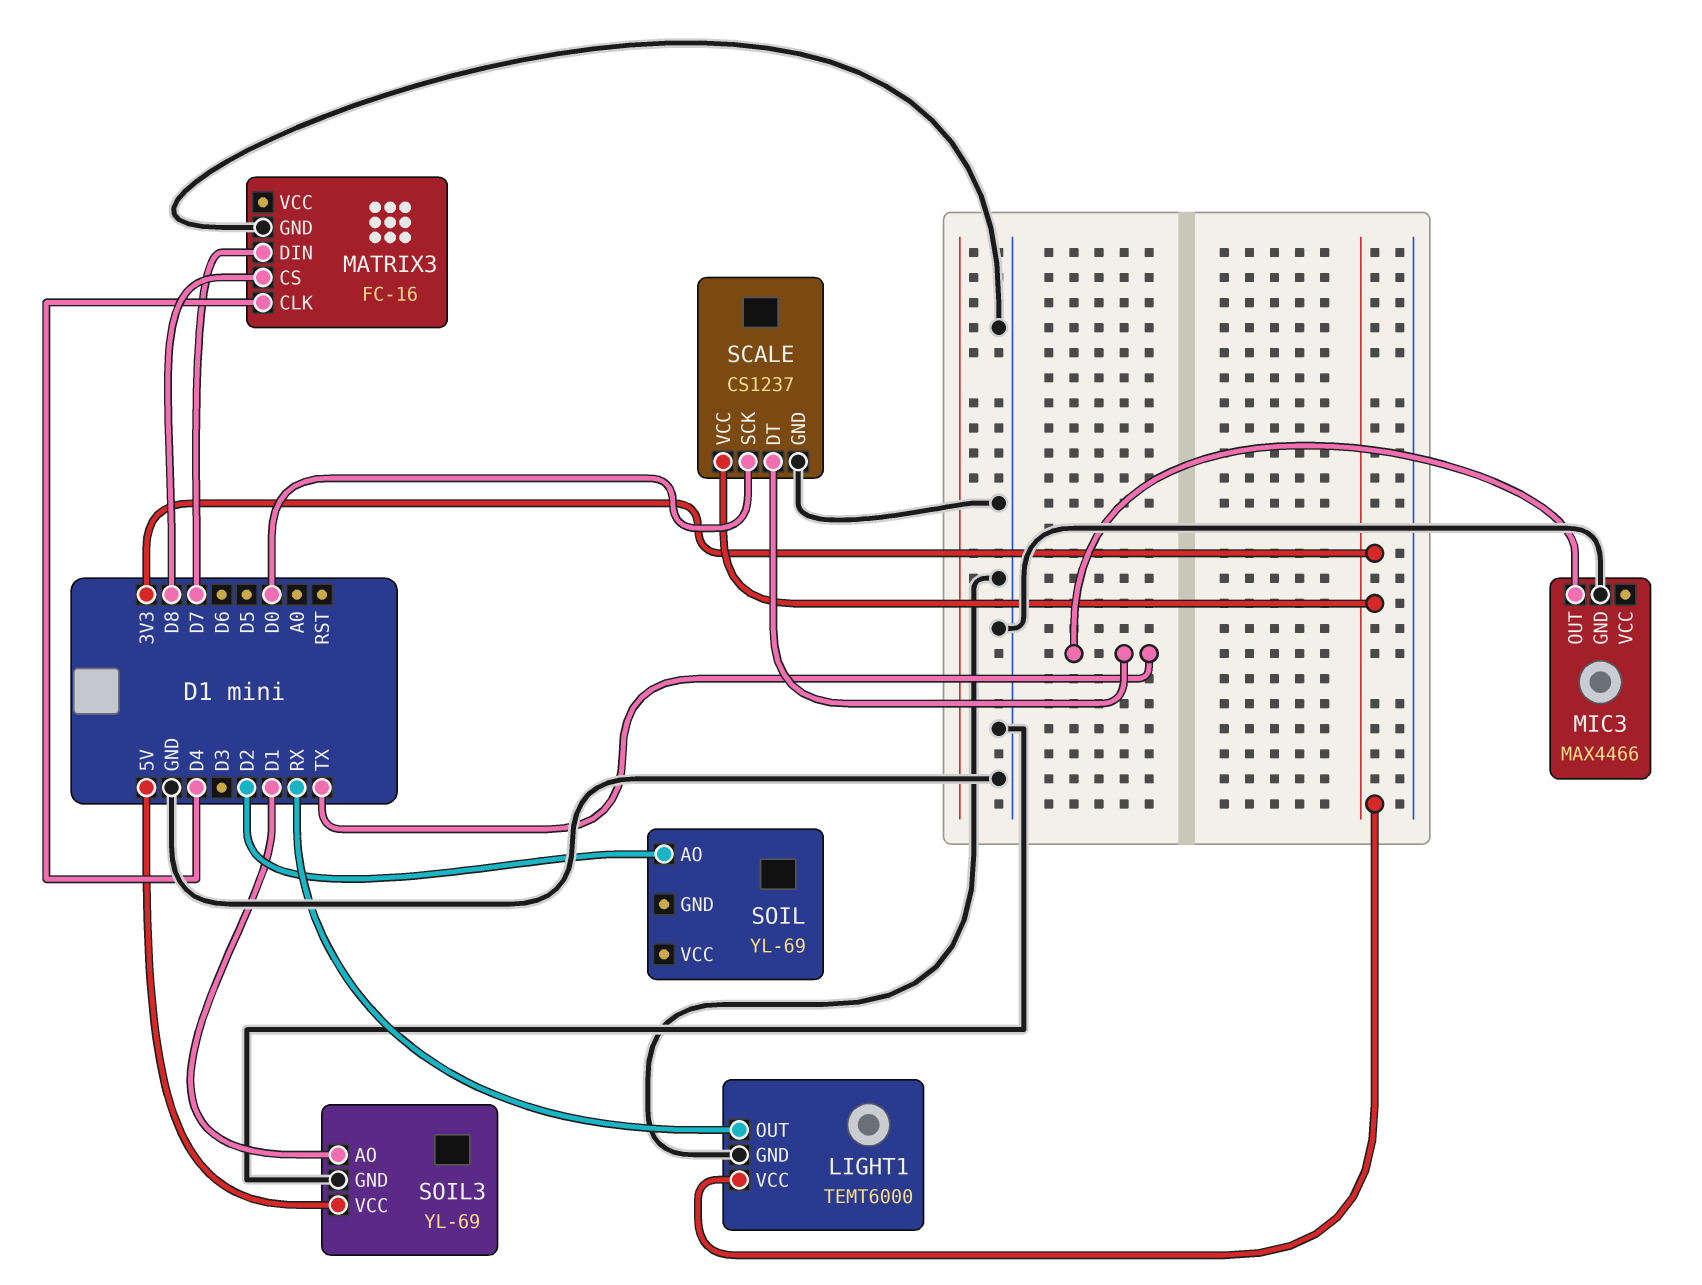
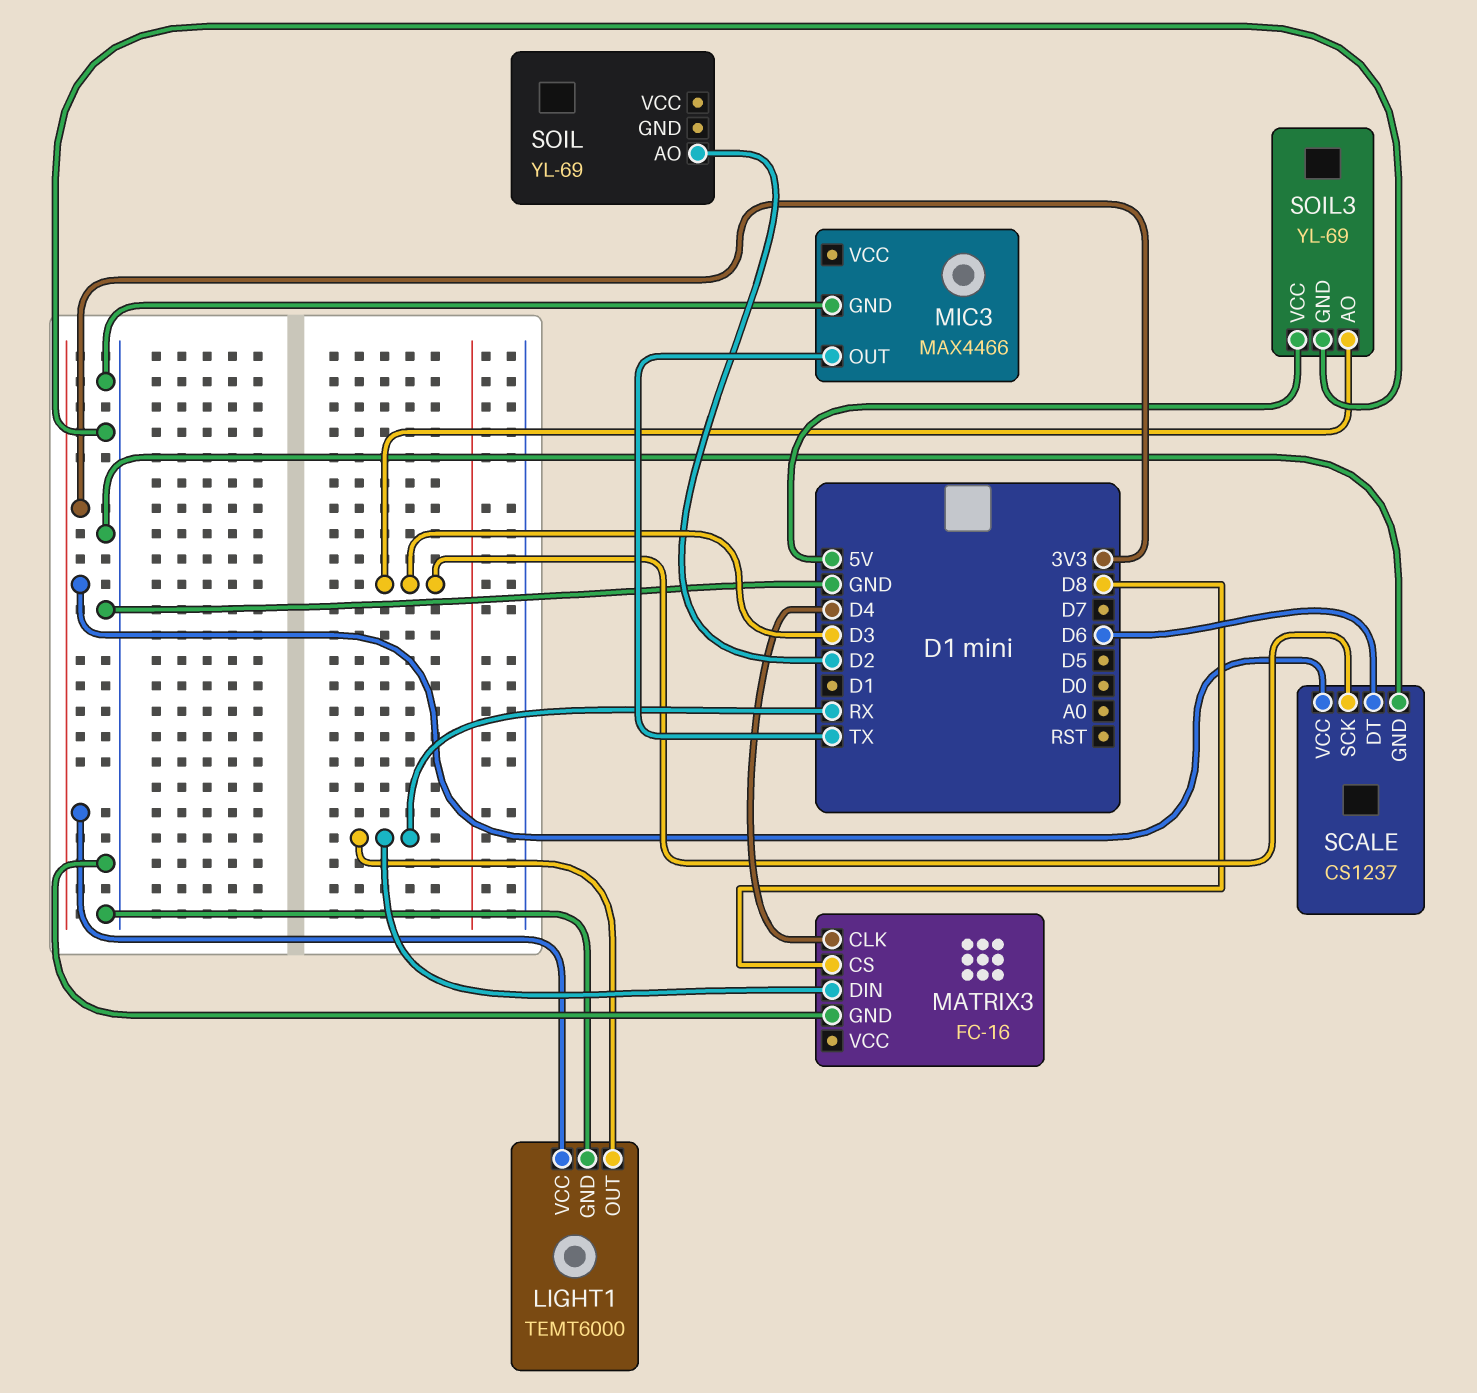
MATRIX3 pin DIN: D7 -> RX
SCALE pin DT: TX -> D6
SCALE pin SCK: D0 -> D3
SOIL3 pin AO: D1 -> D3

